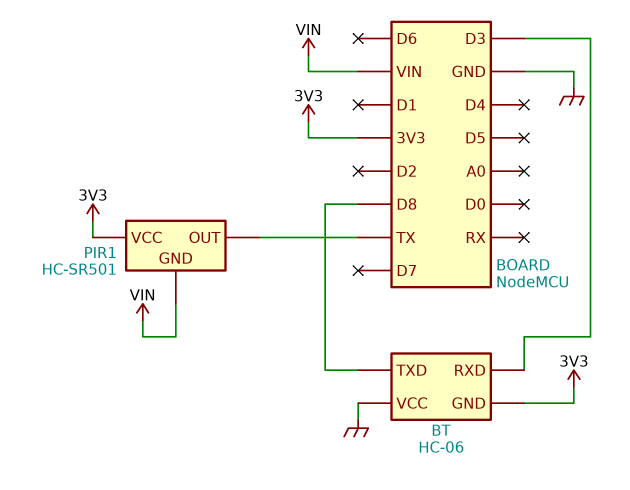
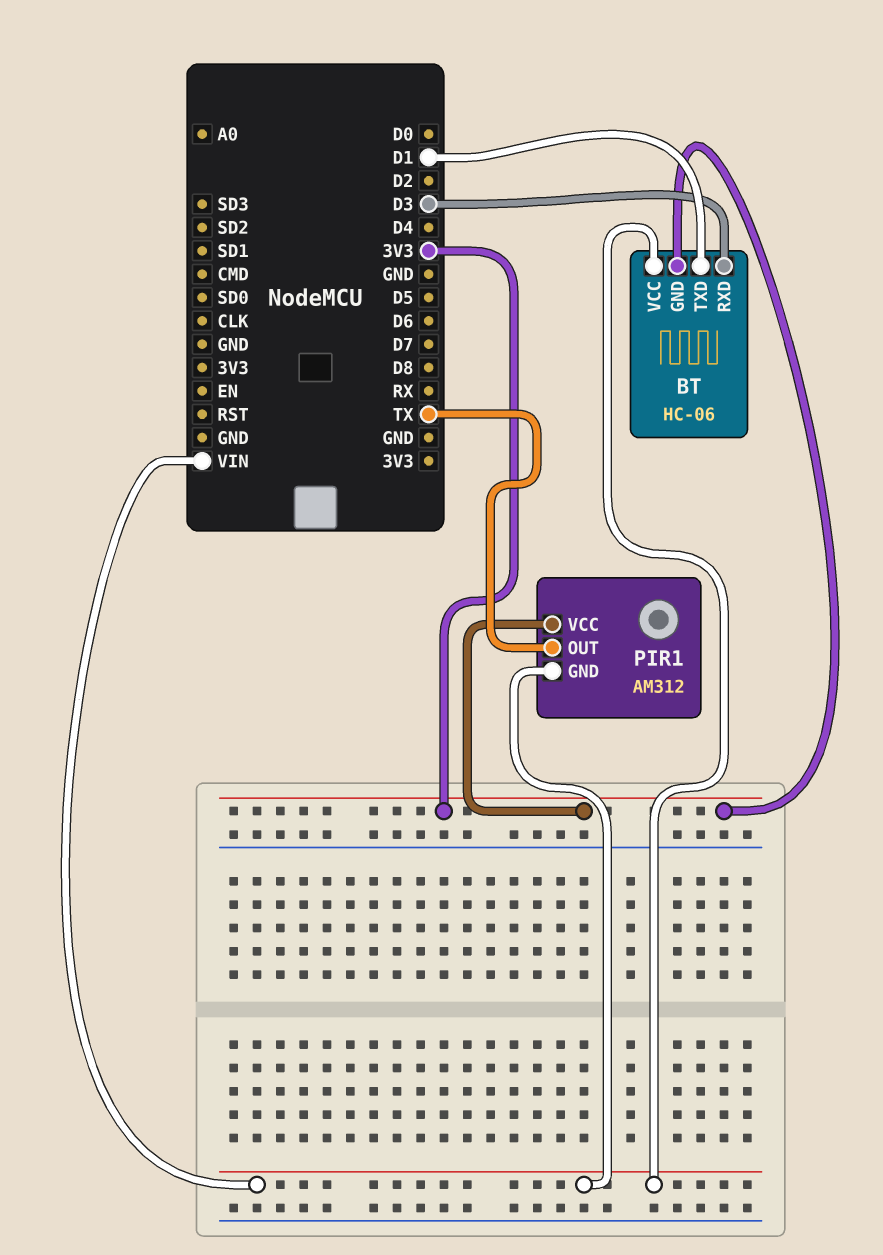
BT pin TXD: D8 -> D1
BT pin VCC: GND -> VIN
PIR1: HC-SR501 -> AM312

